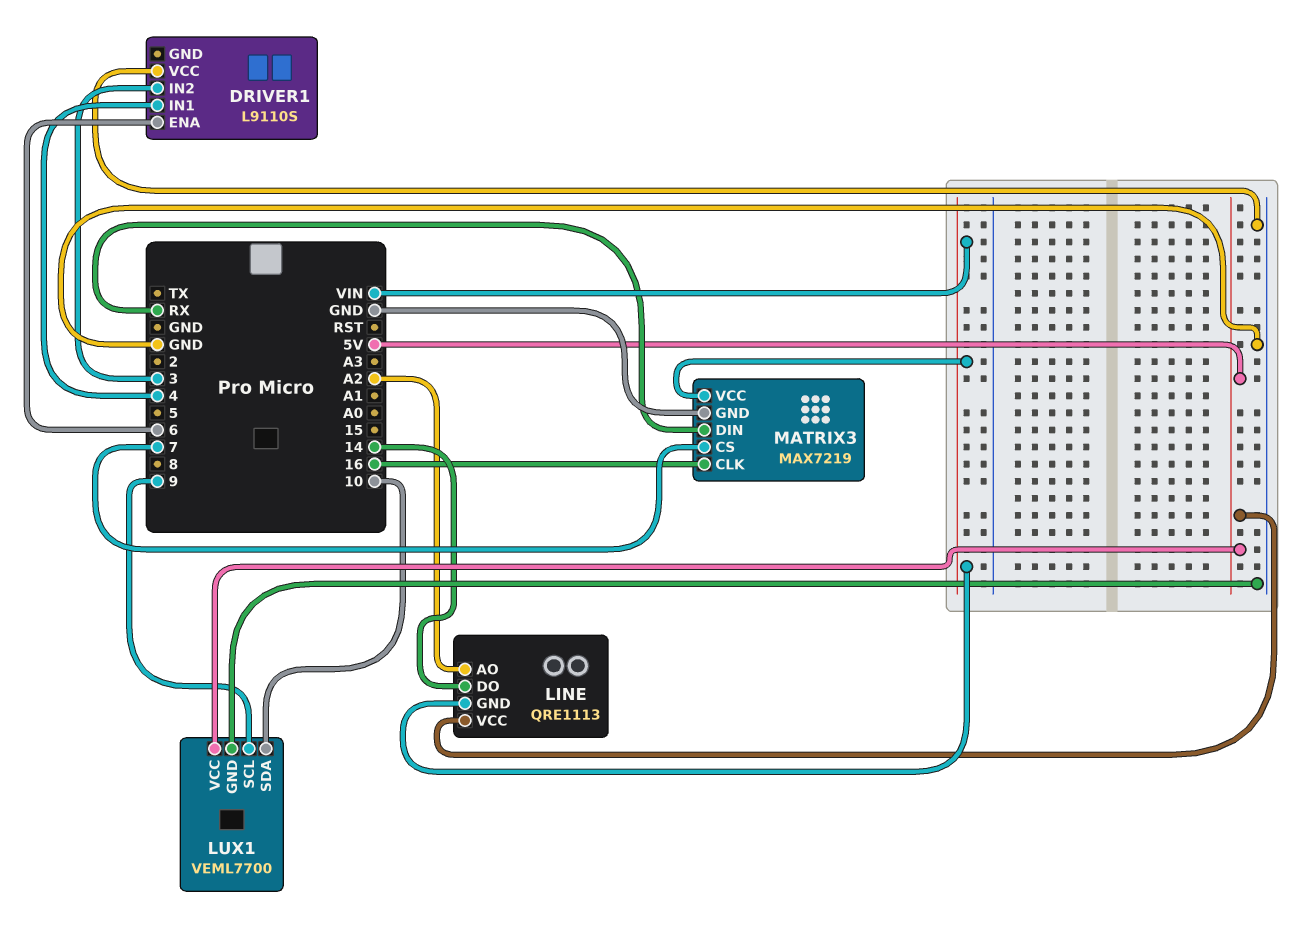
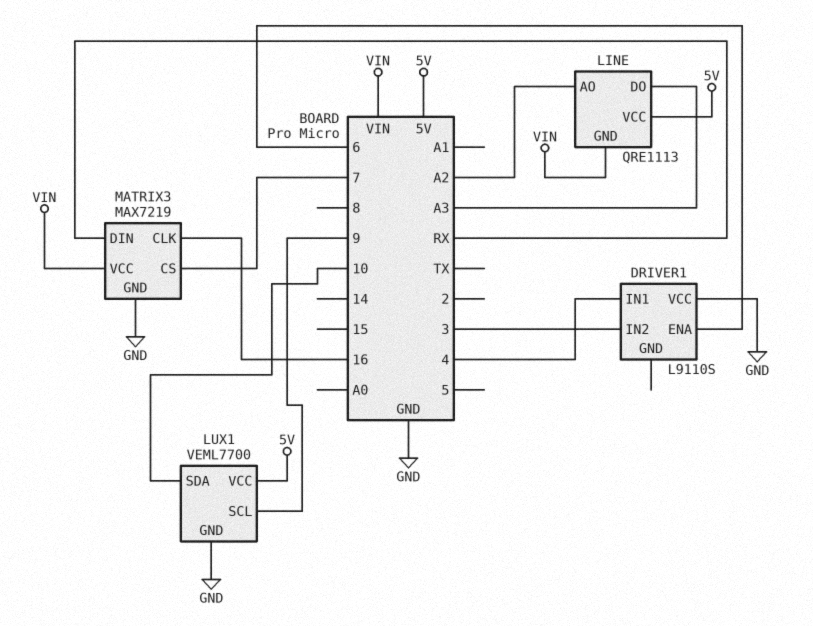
LINE pin DO: 14 -> A3

